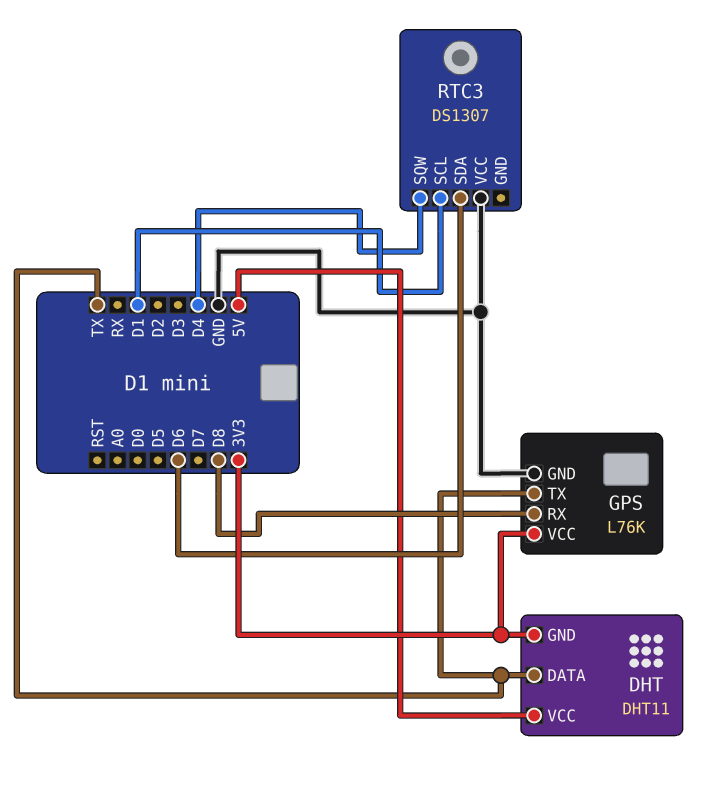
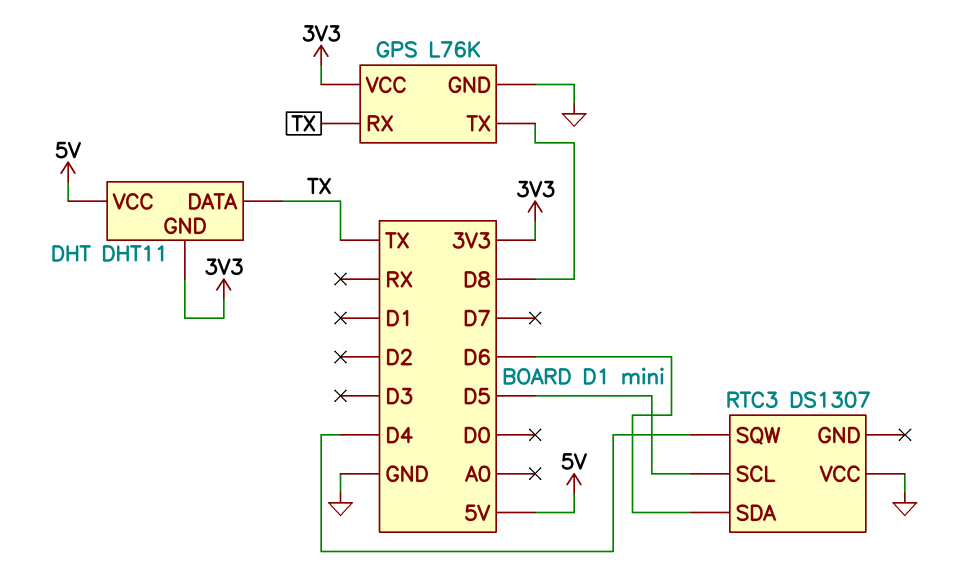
GPS pin RX: D8 -> TX
GPS pin TX: TX -> D8
RTC3 pin SCL: D1 -> D5

